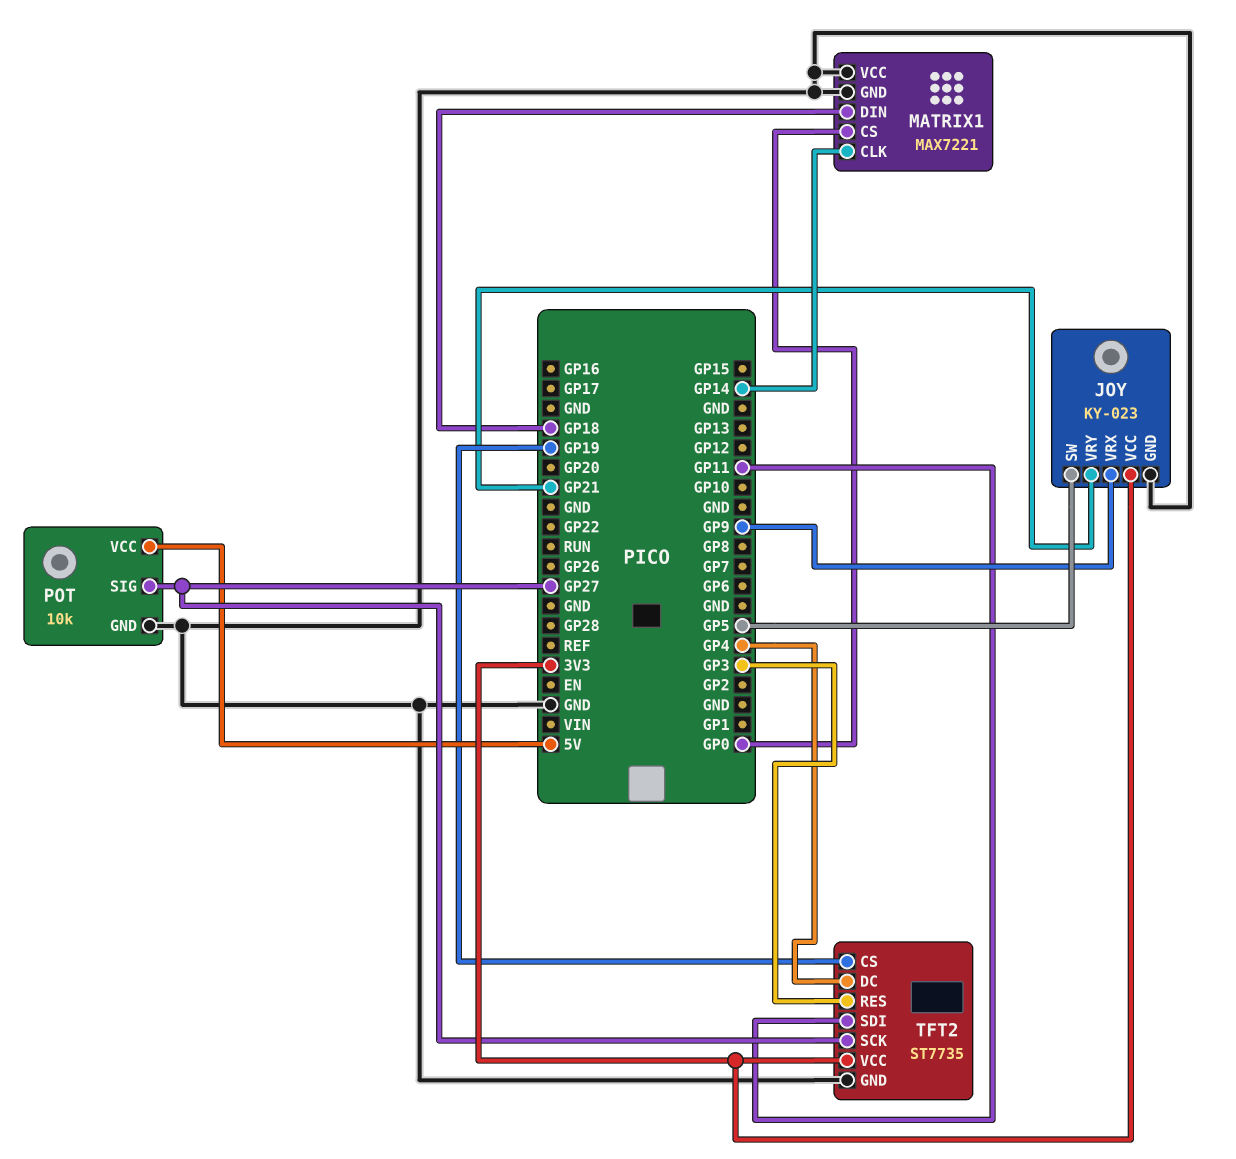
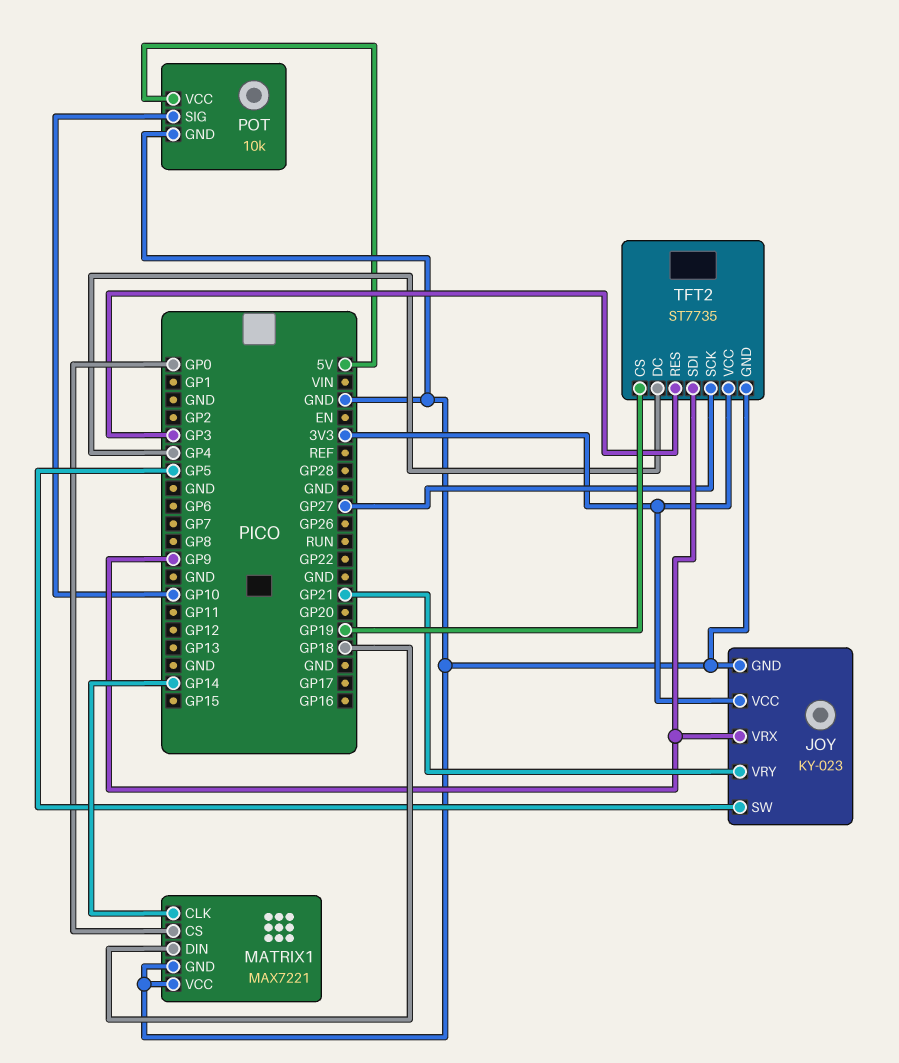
POT pin SIG: GP27 -> GP10
TFT2 pin SDI: GP11 -> GP9

